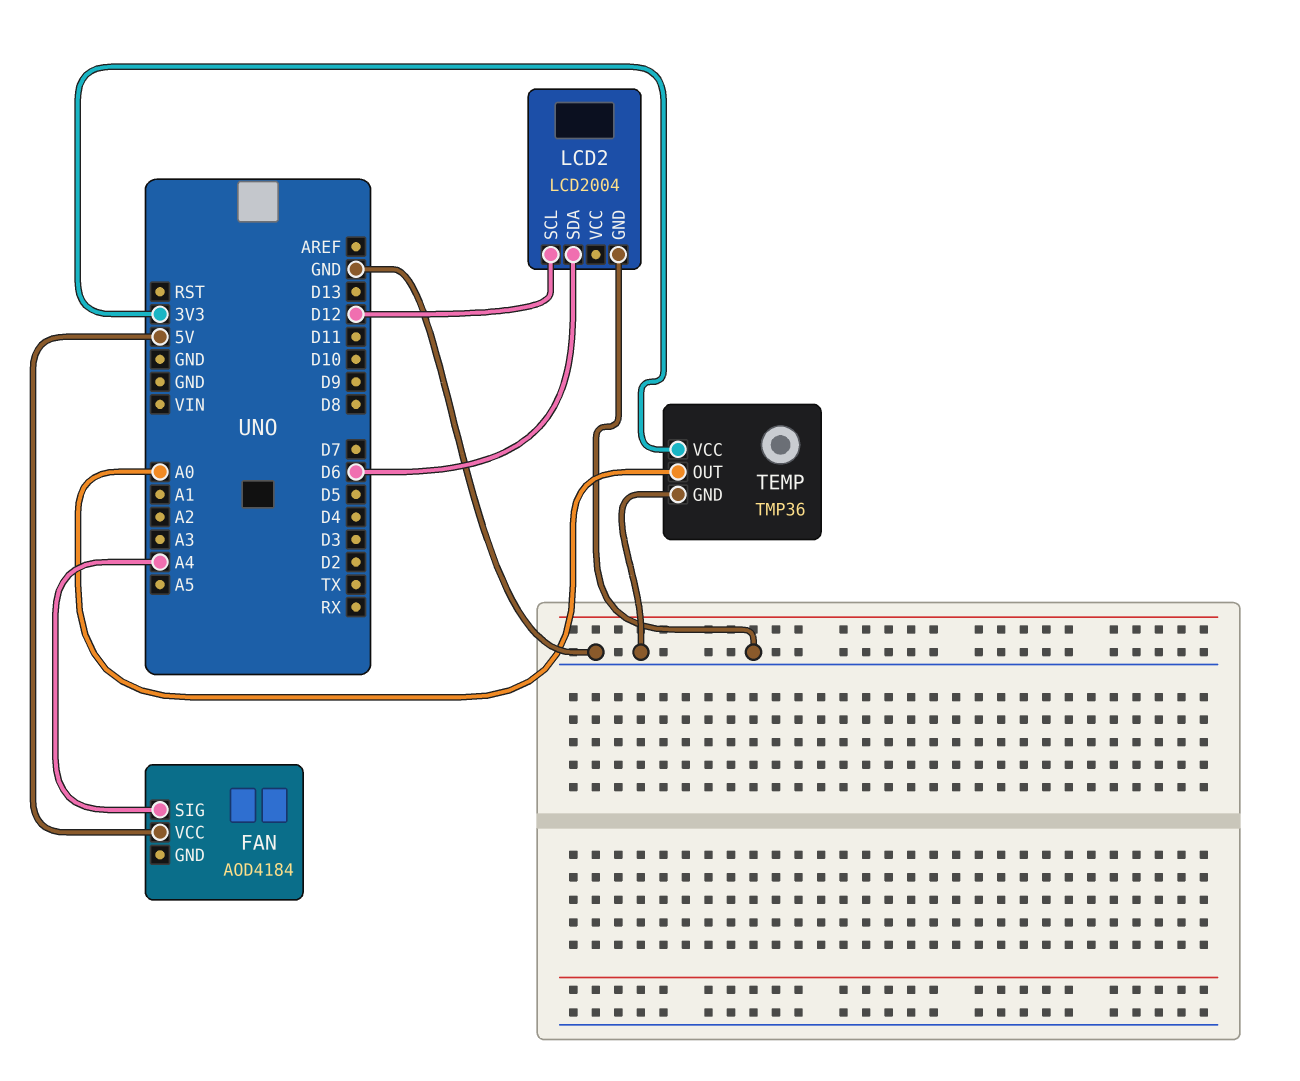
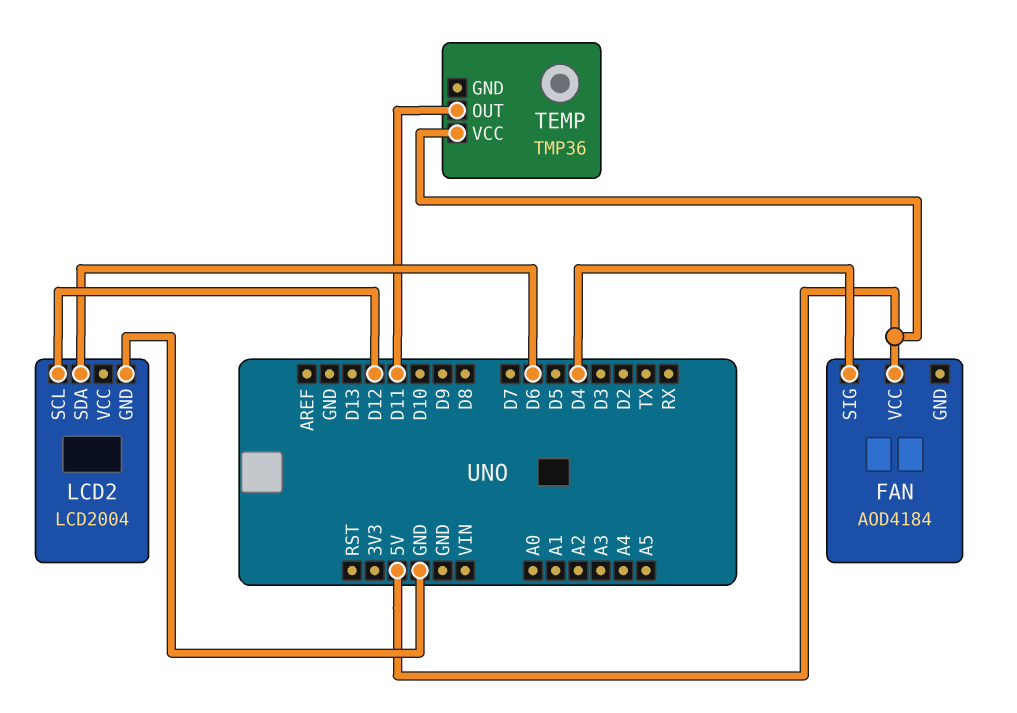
FAN pin SIG: A4 -> D4
TEMP pin GND: GND -> none
TEMP pin OUT: A0 -> D11
TEMP pin VCC: 3V3 -> 5V

